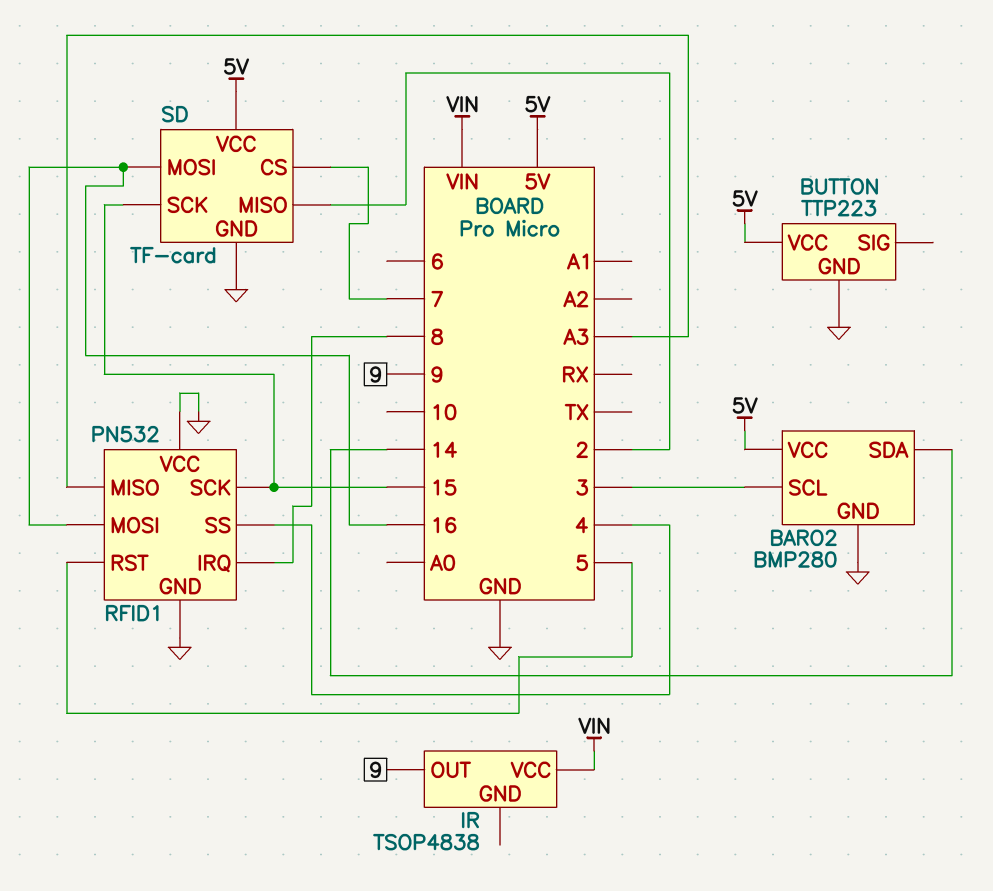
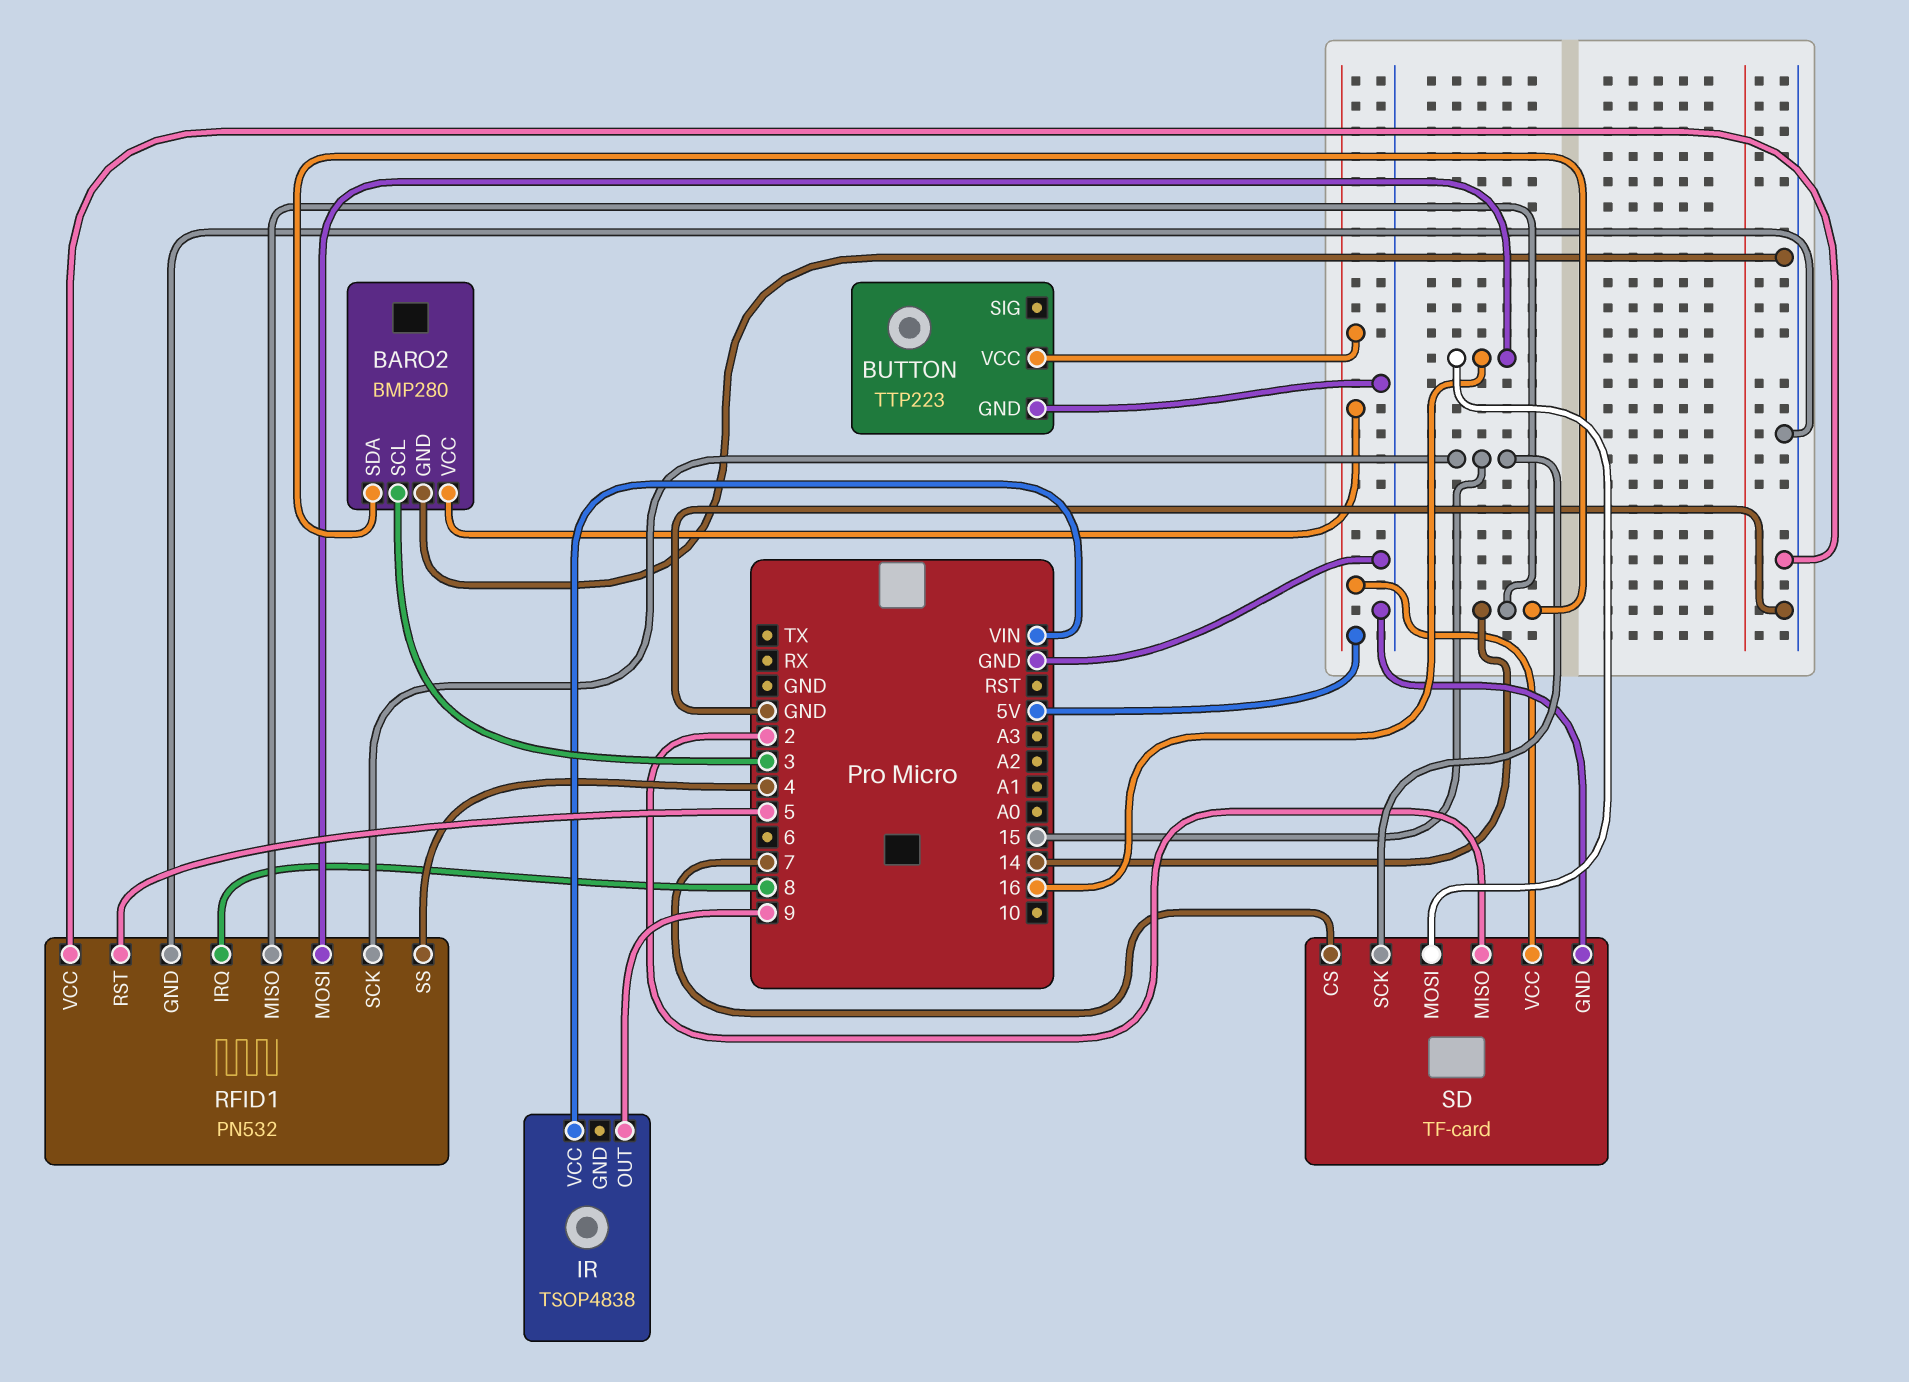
RFID1 pin MISO: A3 -> 14

